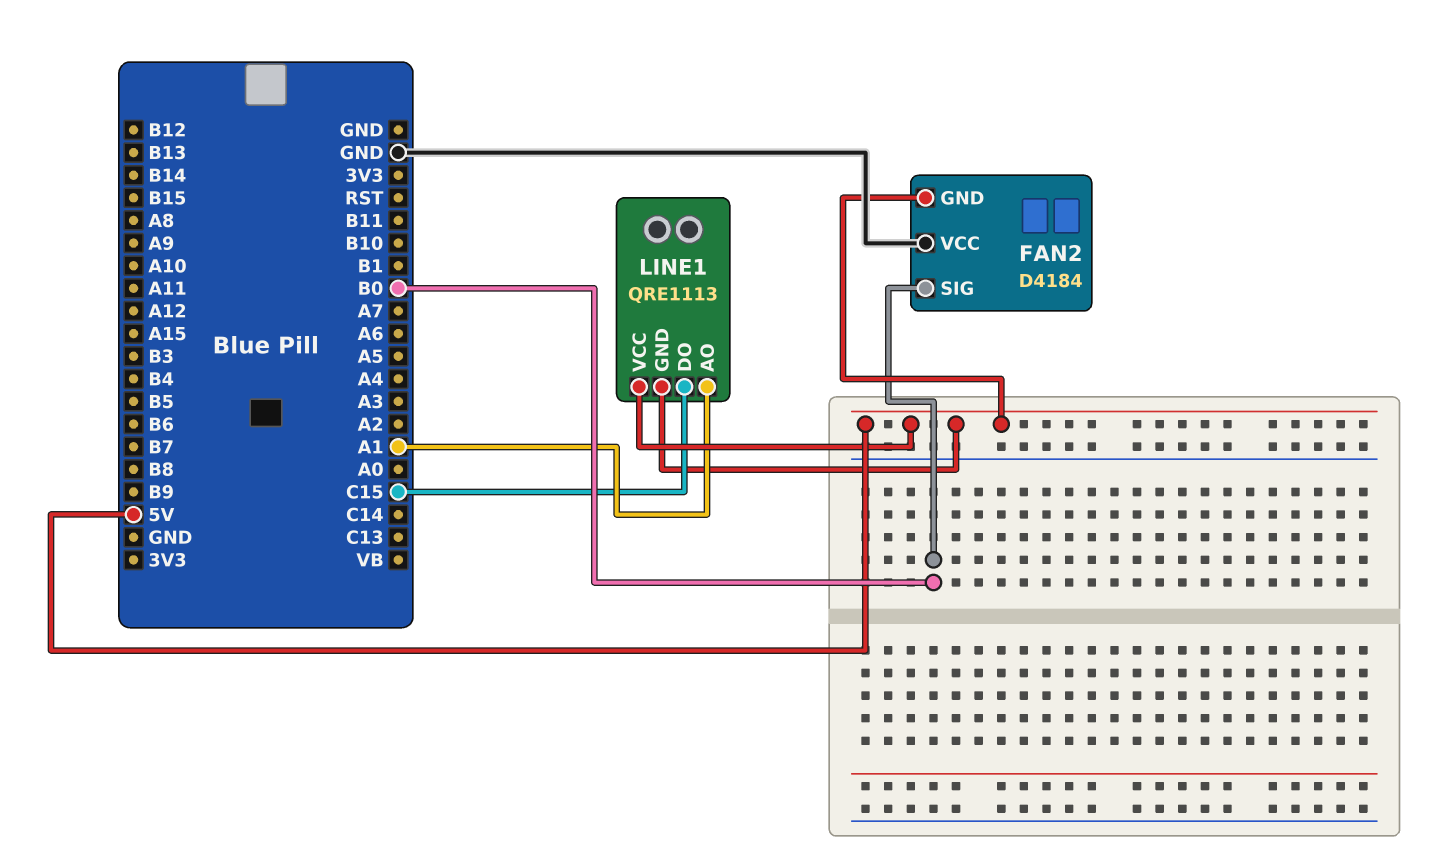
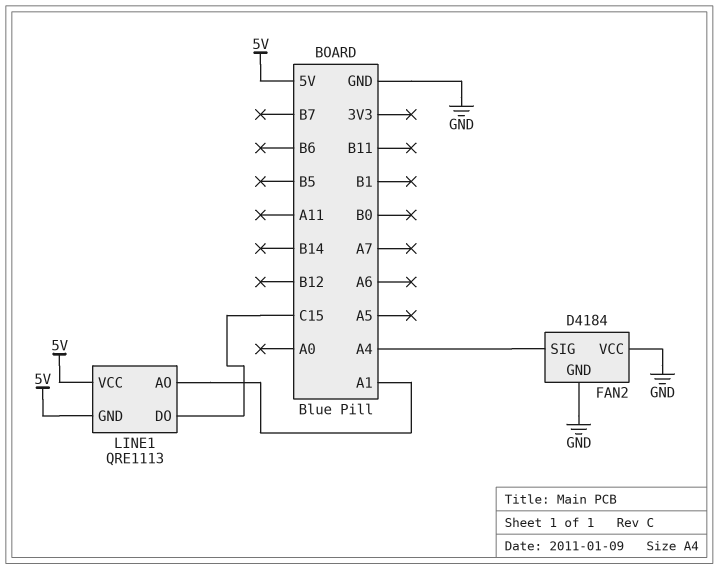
FAN2 pin GND: 5V -> GND
FAN2 pin SIG: B0 -> A4

